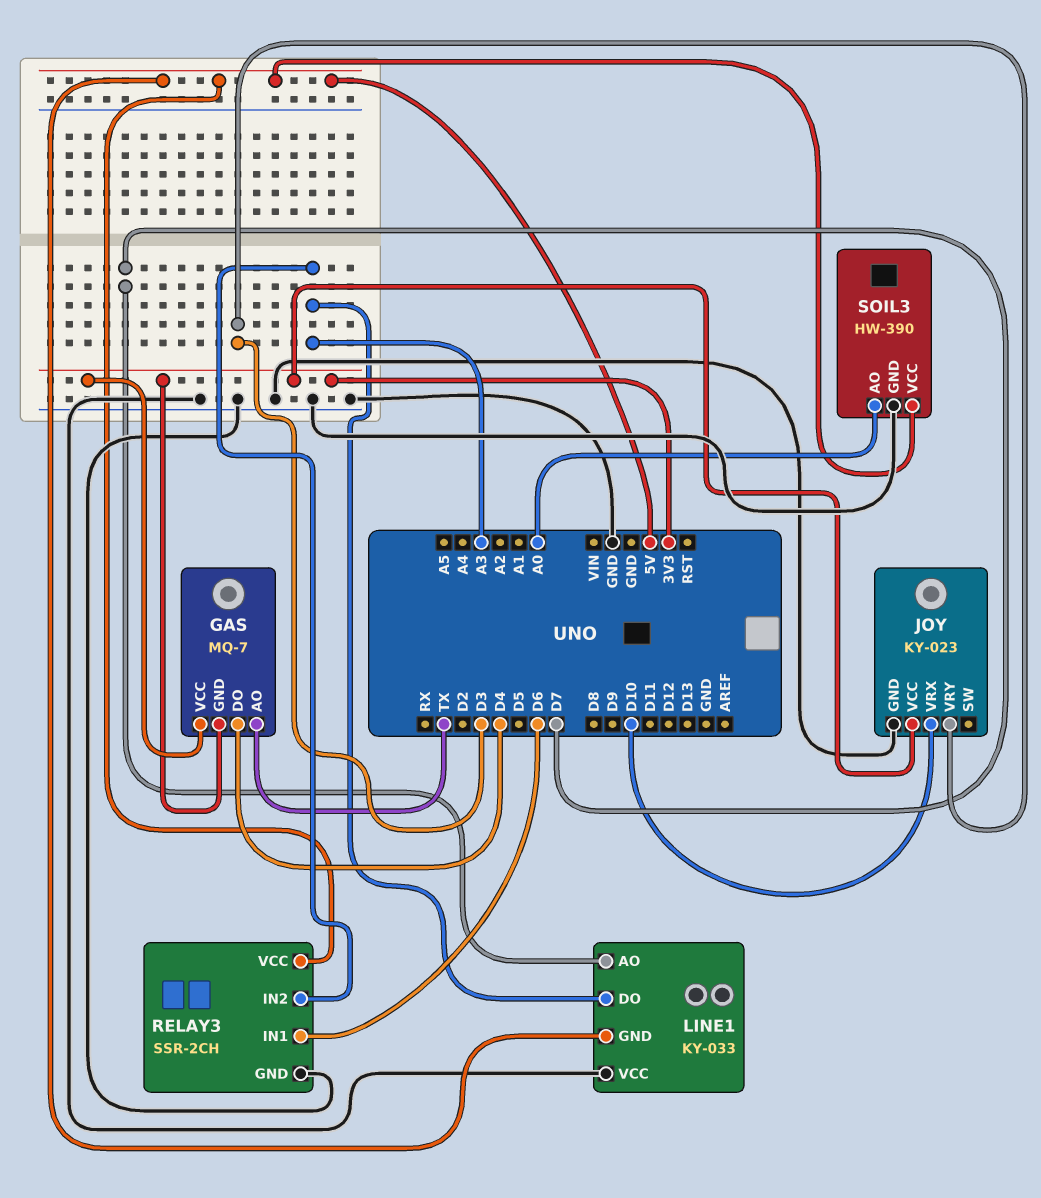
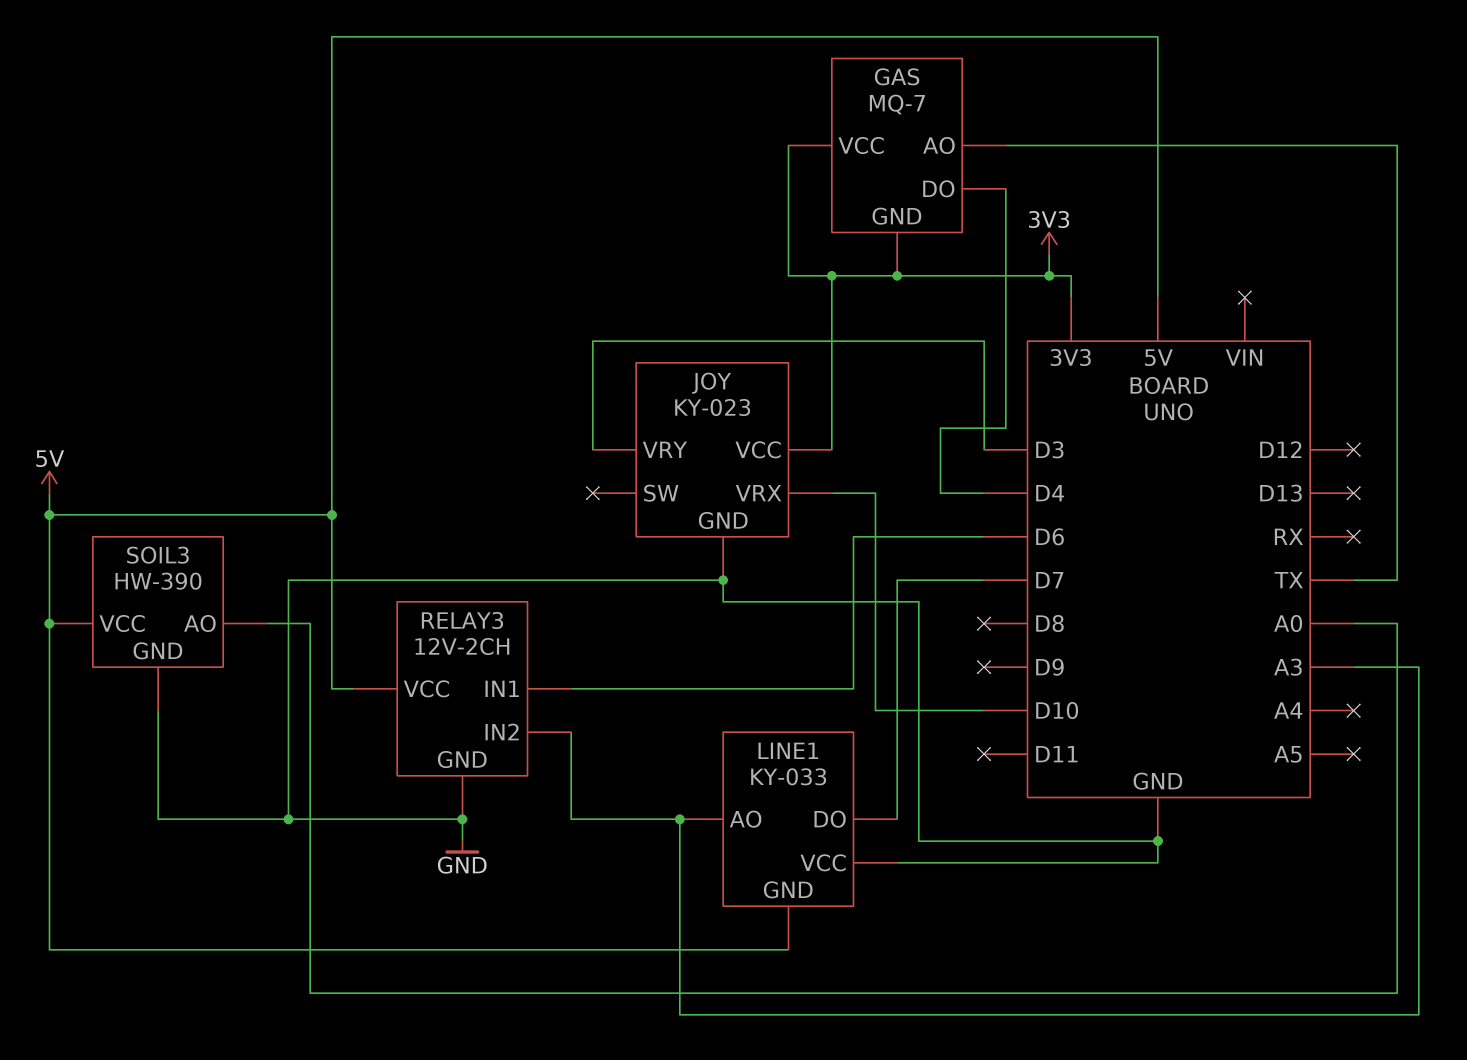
LINE1 pin AO: D7 -> A3
LINE1 pin DO: A3 -> D7
RELAY3: SSR-2CH -> 12V-2CH

